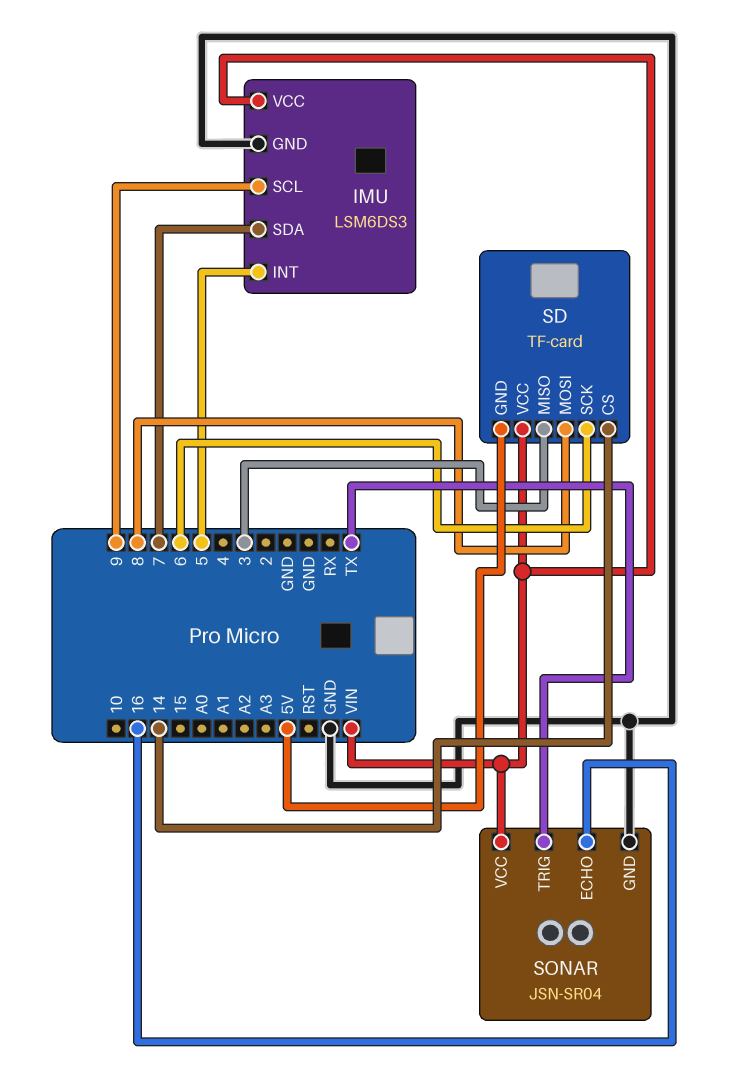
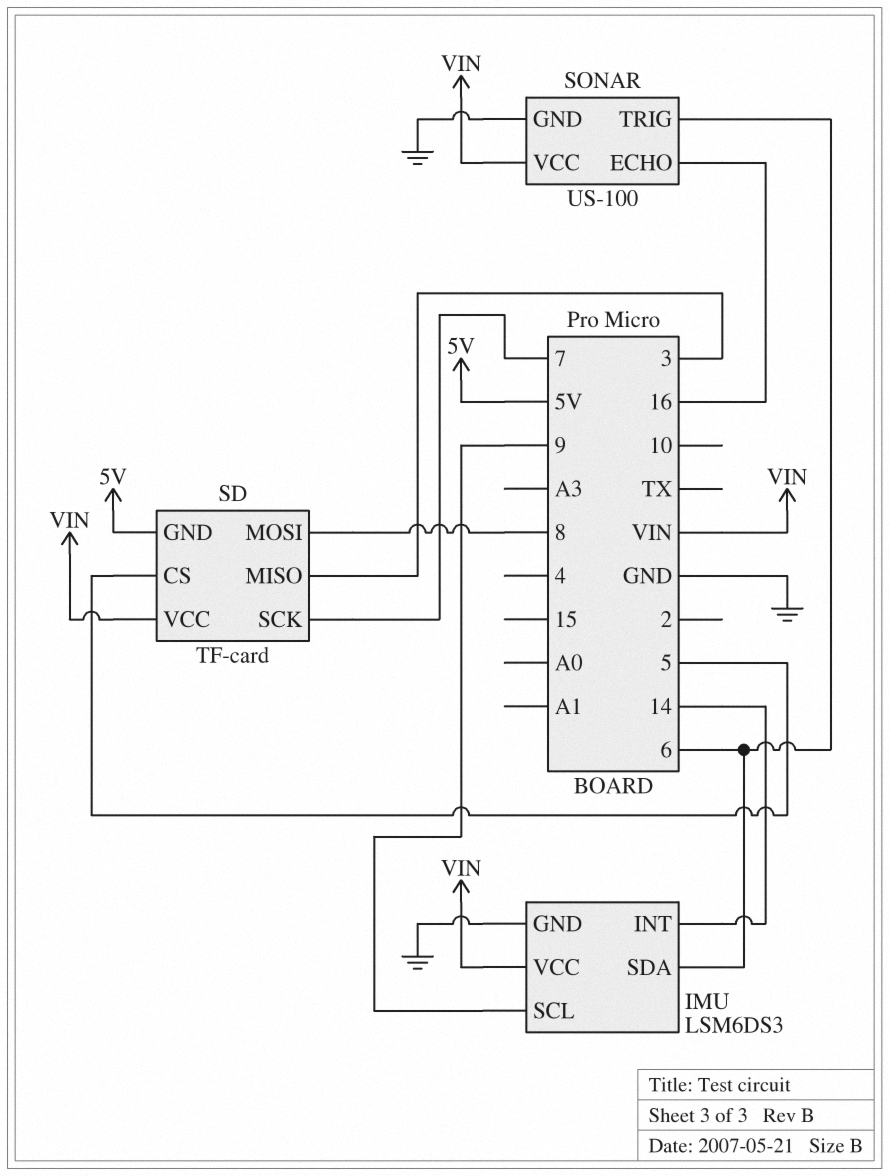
IMU pin INT: 5 -> 14
IMU pin SDA: 7 -> 6
SD pin CS: 14 -> 5
SD pin SCK: 6 -> 7
SONAR: JSN-SR04 -> US-100
SONAR pin TRIG: TX -> 6

